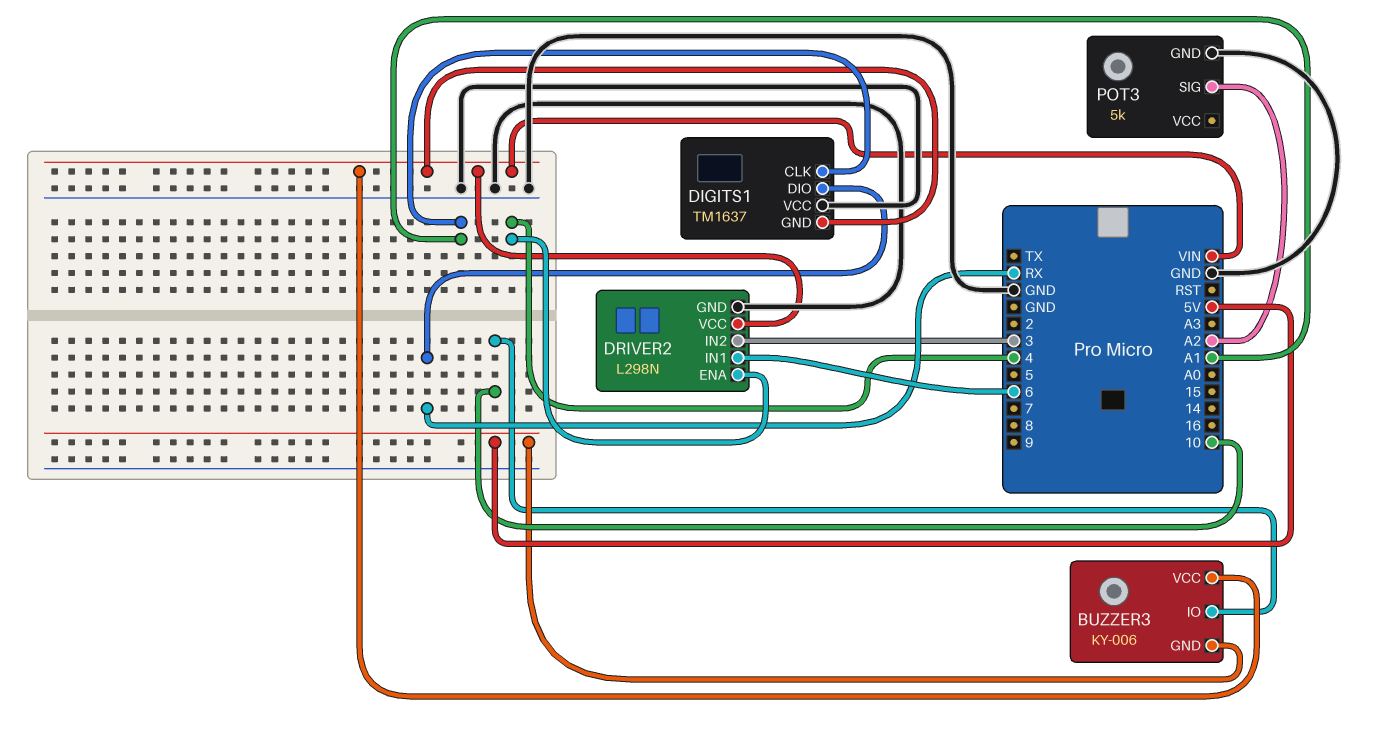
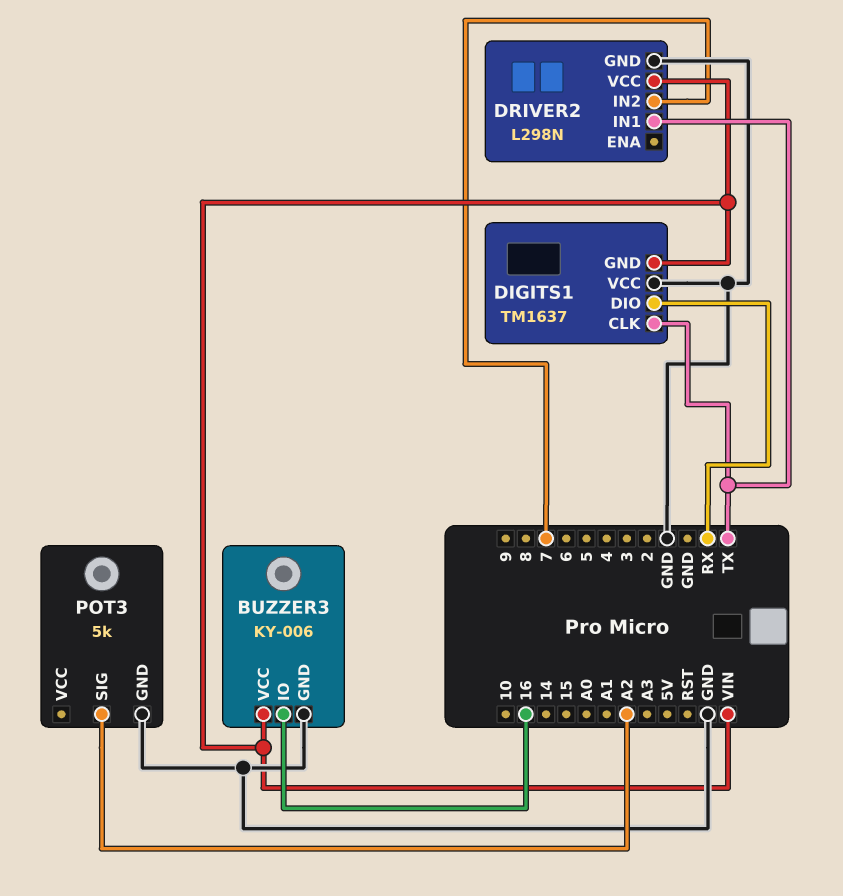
BUZZER3 pin GND: 5V -> GND
BUZZER3 pin IO: 10 -> 16
DIGITS1 pin CLK: A1 -> TX
DRIVER2 pin ENA: 4 -> none
DRIVER2 pin IN1: 6 -> TX
DRIVER2 pin IN2: 3 -> 7

